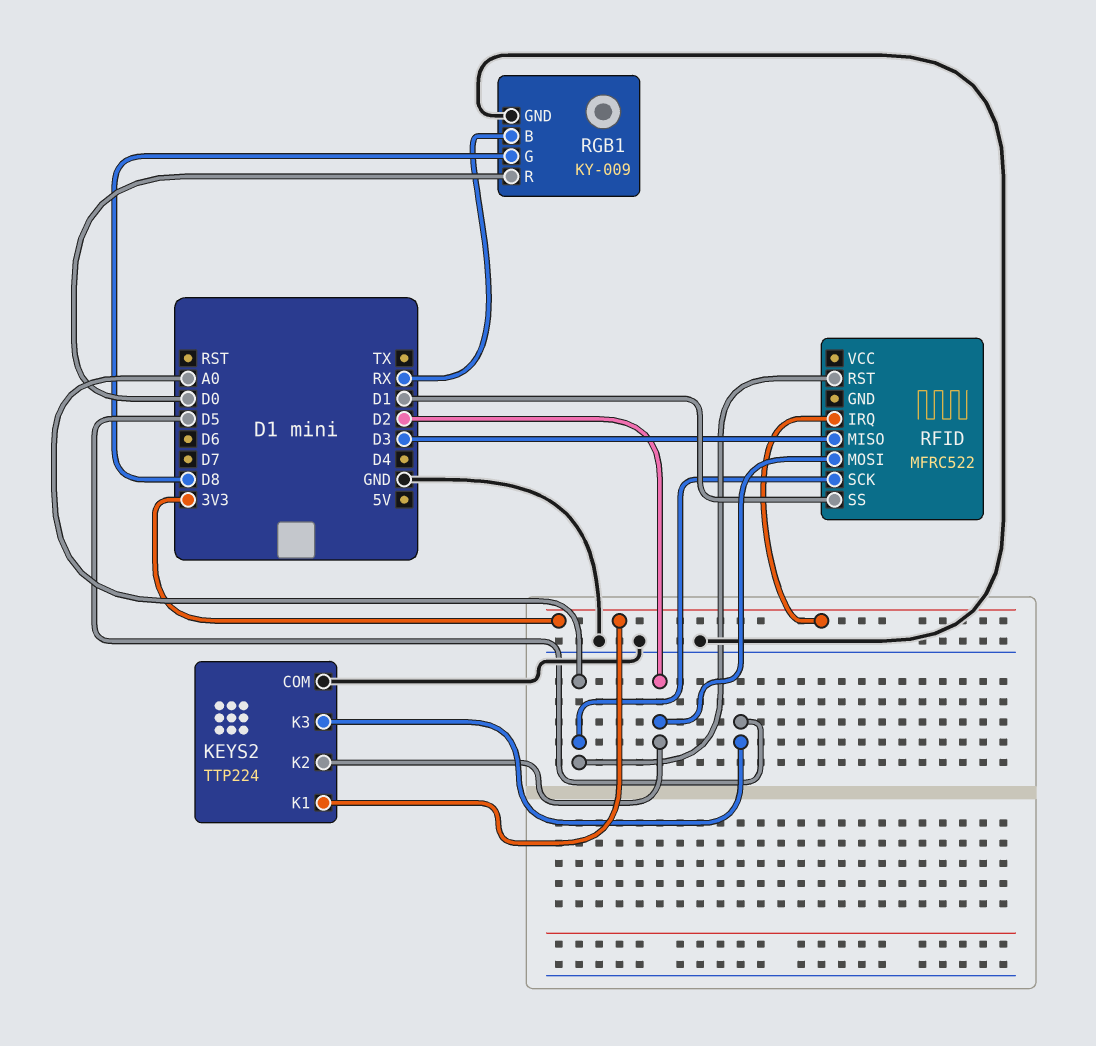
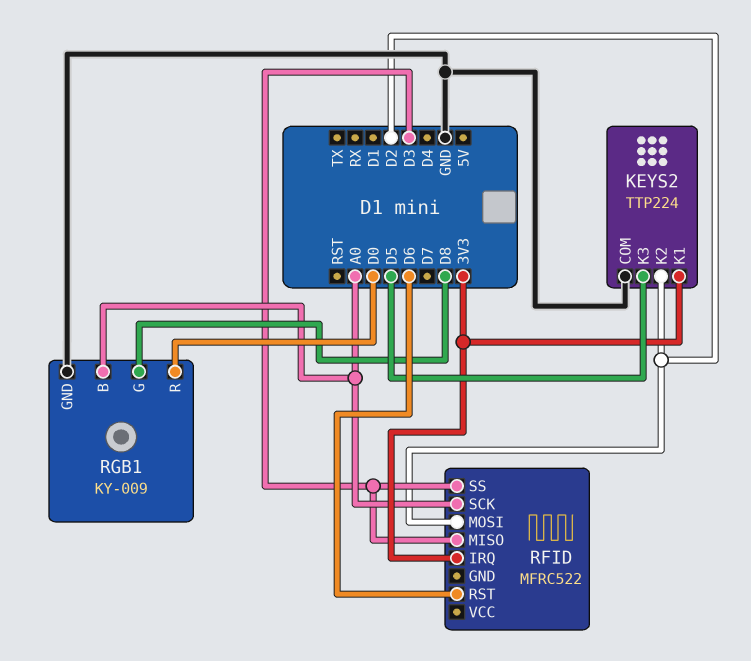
RFID pin RST: A0 -> D6
RFID pin SS: D1 -> D3
RGB1 pin B: RX -> A0

